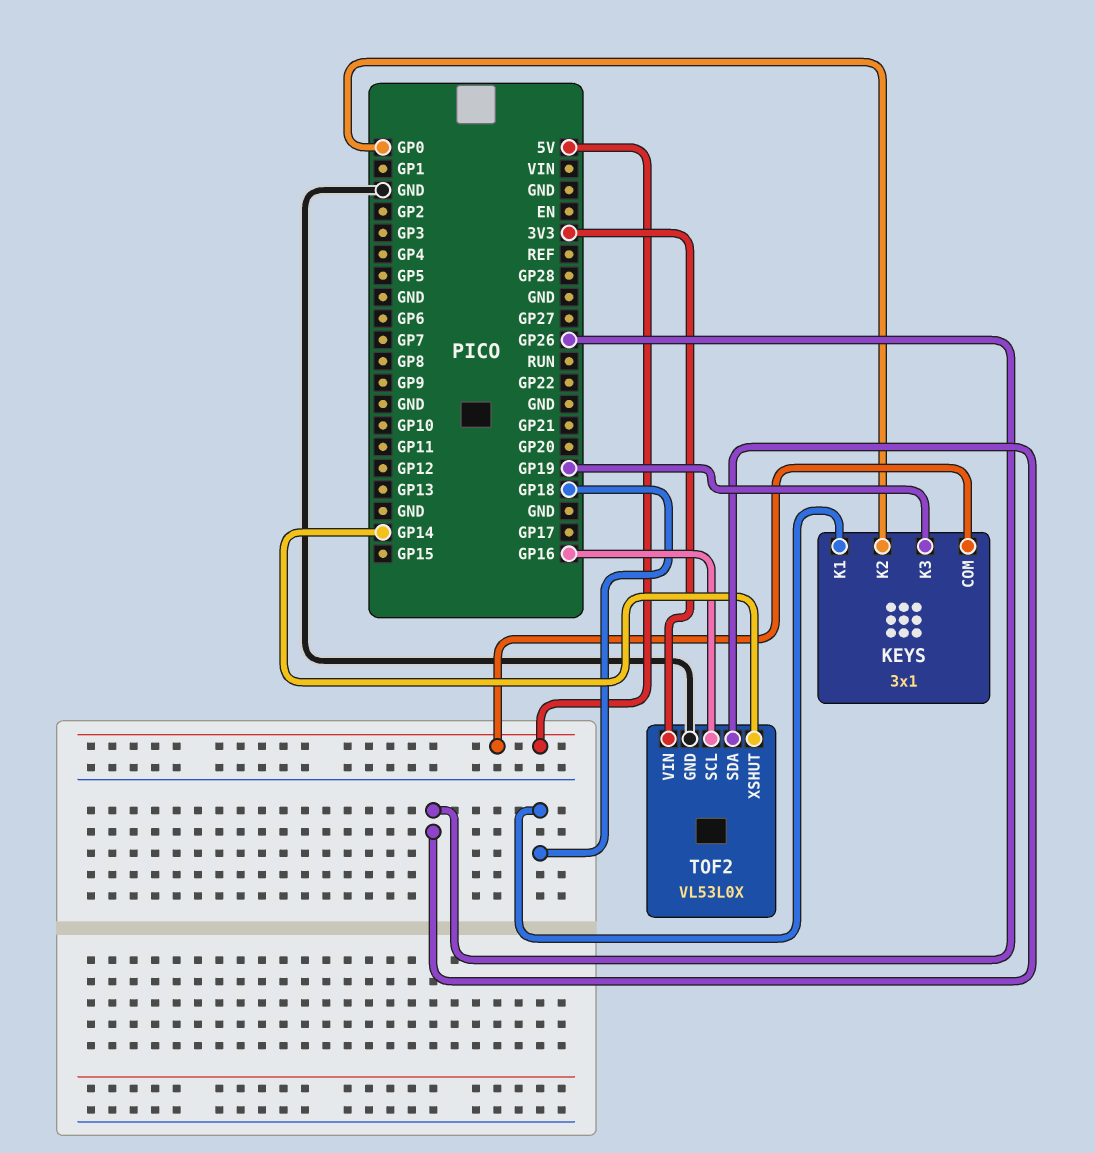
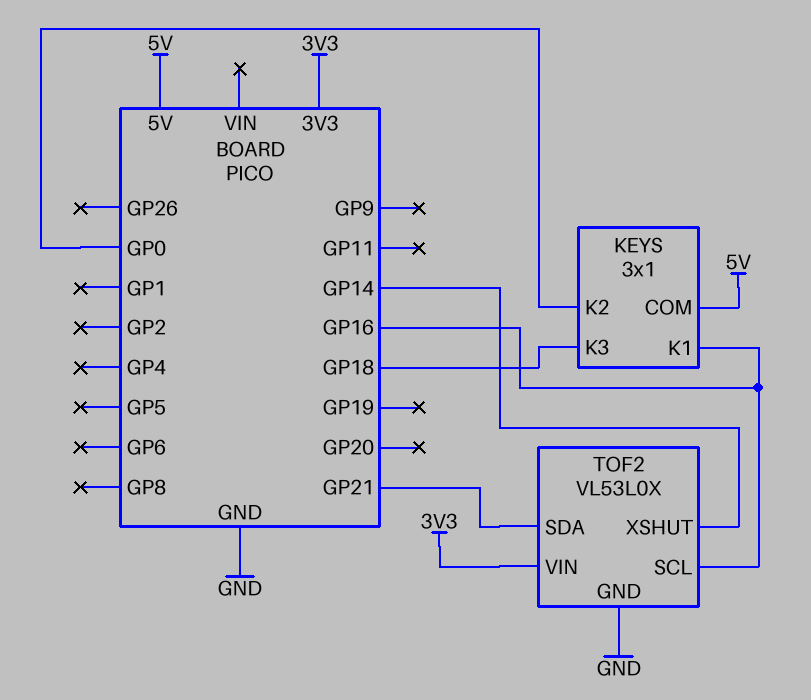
KEYS pin K1: GP18 -> GP16
KEYS pin K3: GP19 -> GP18
TOF2 pin SDA: GP26 -> GP21

